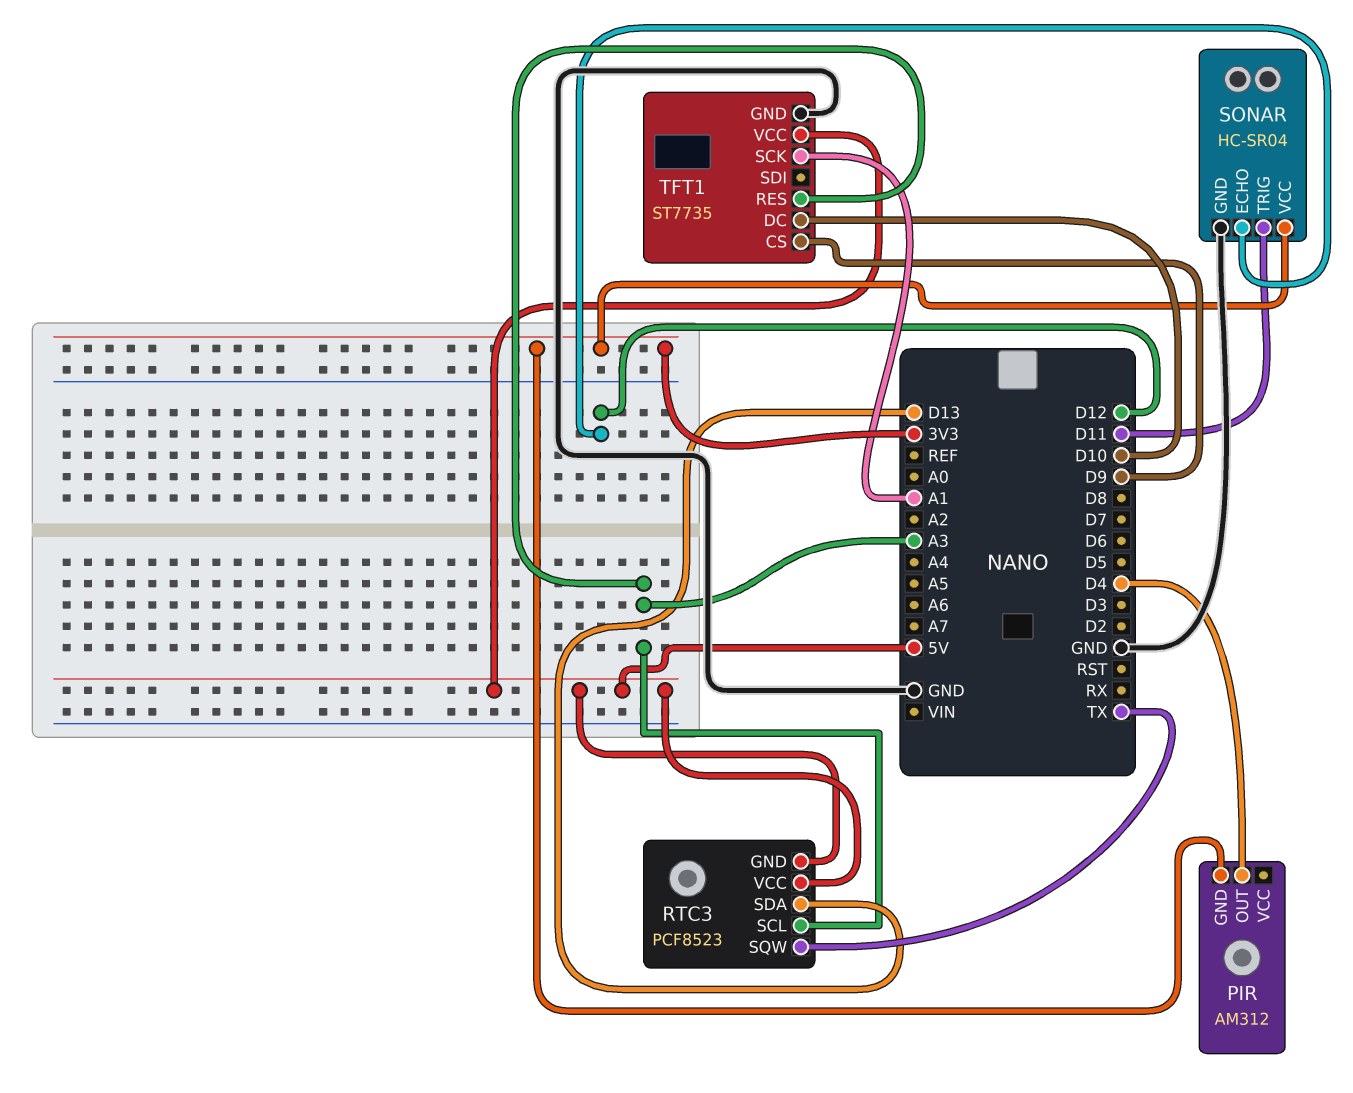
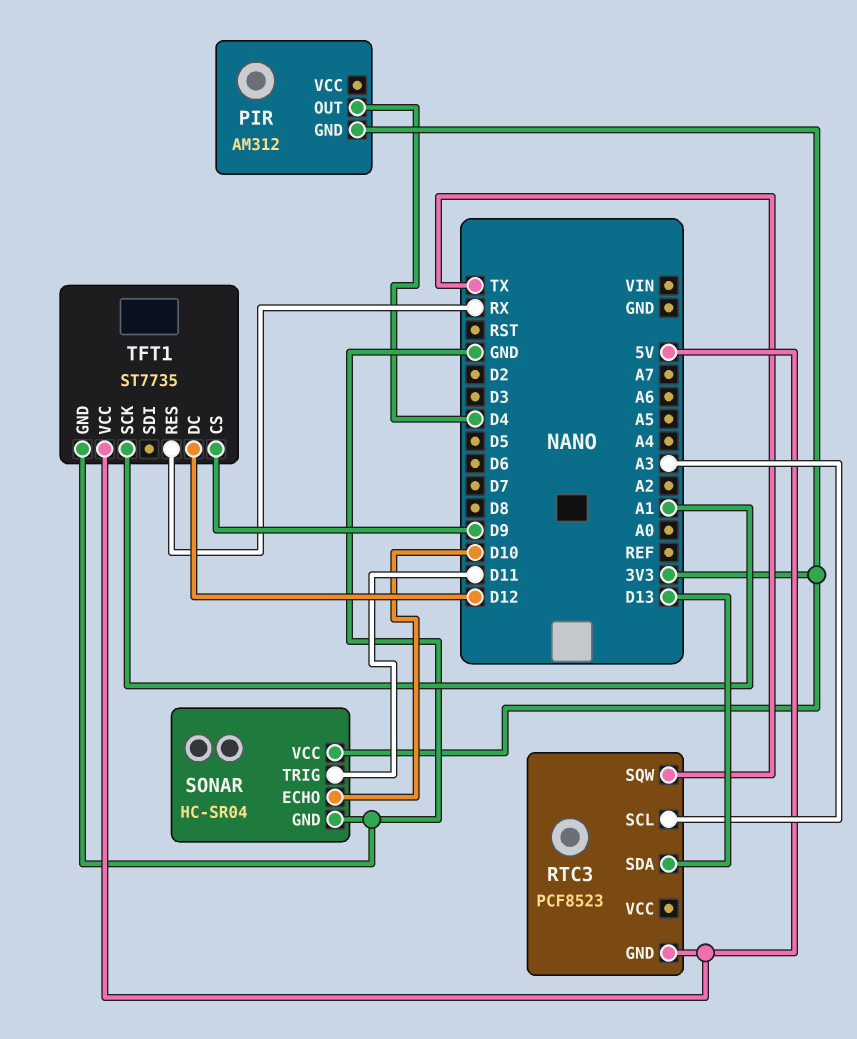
RTC3 pin VCC: 5V -> none
SONAR pin ECHO: D12 -> D10
TFT1 pin DC: D10 -> D12
TFT1 pin RES: A3 -> RX

